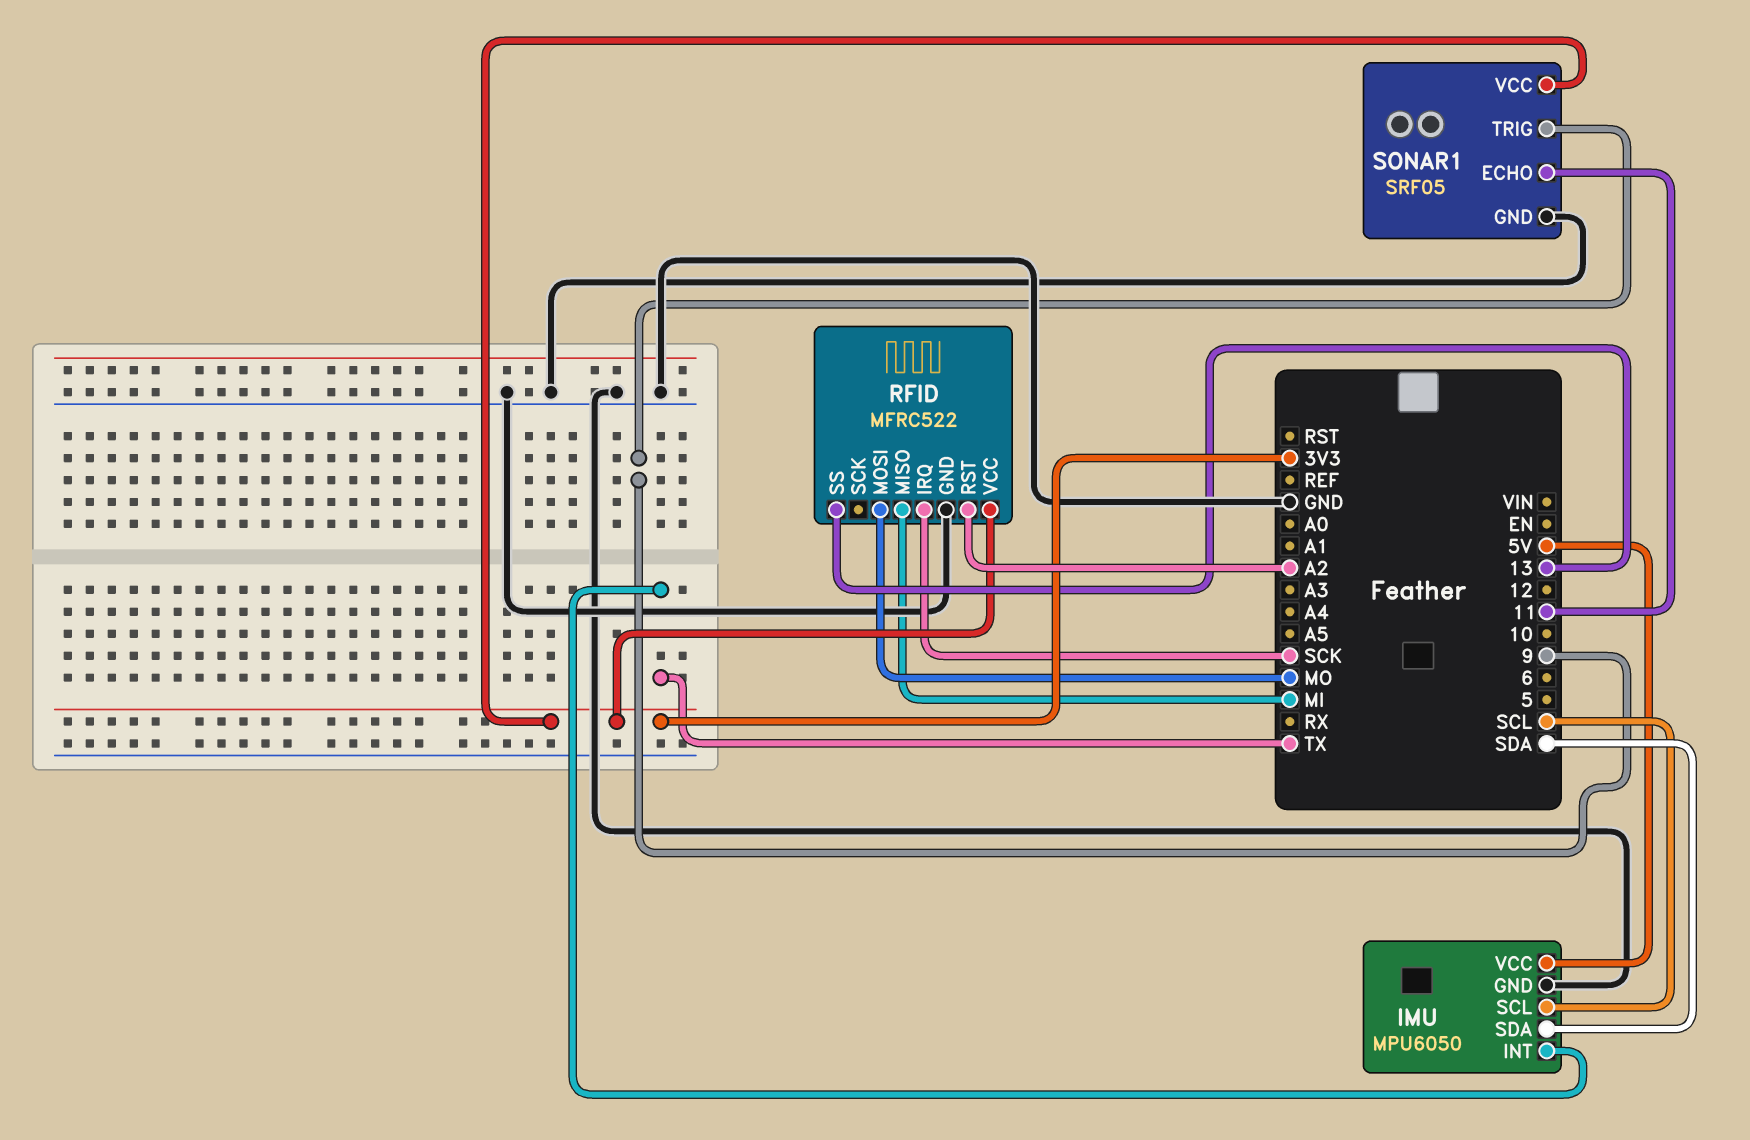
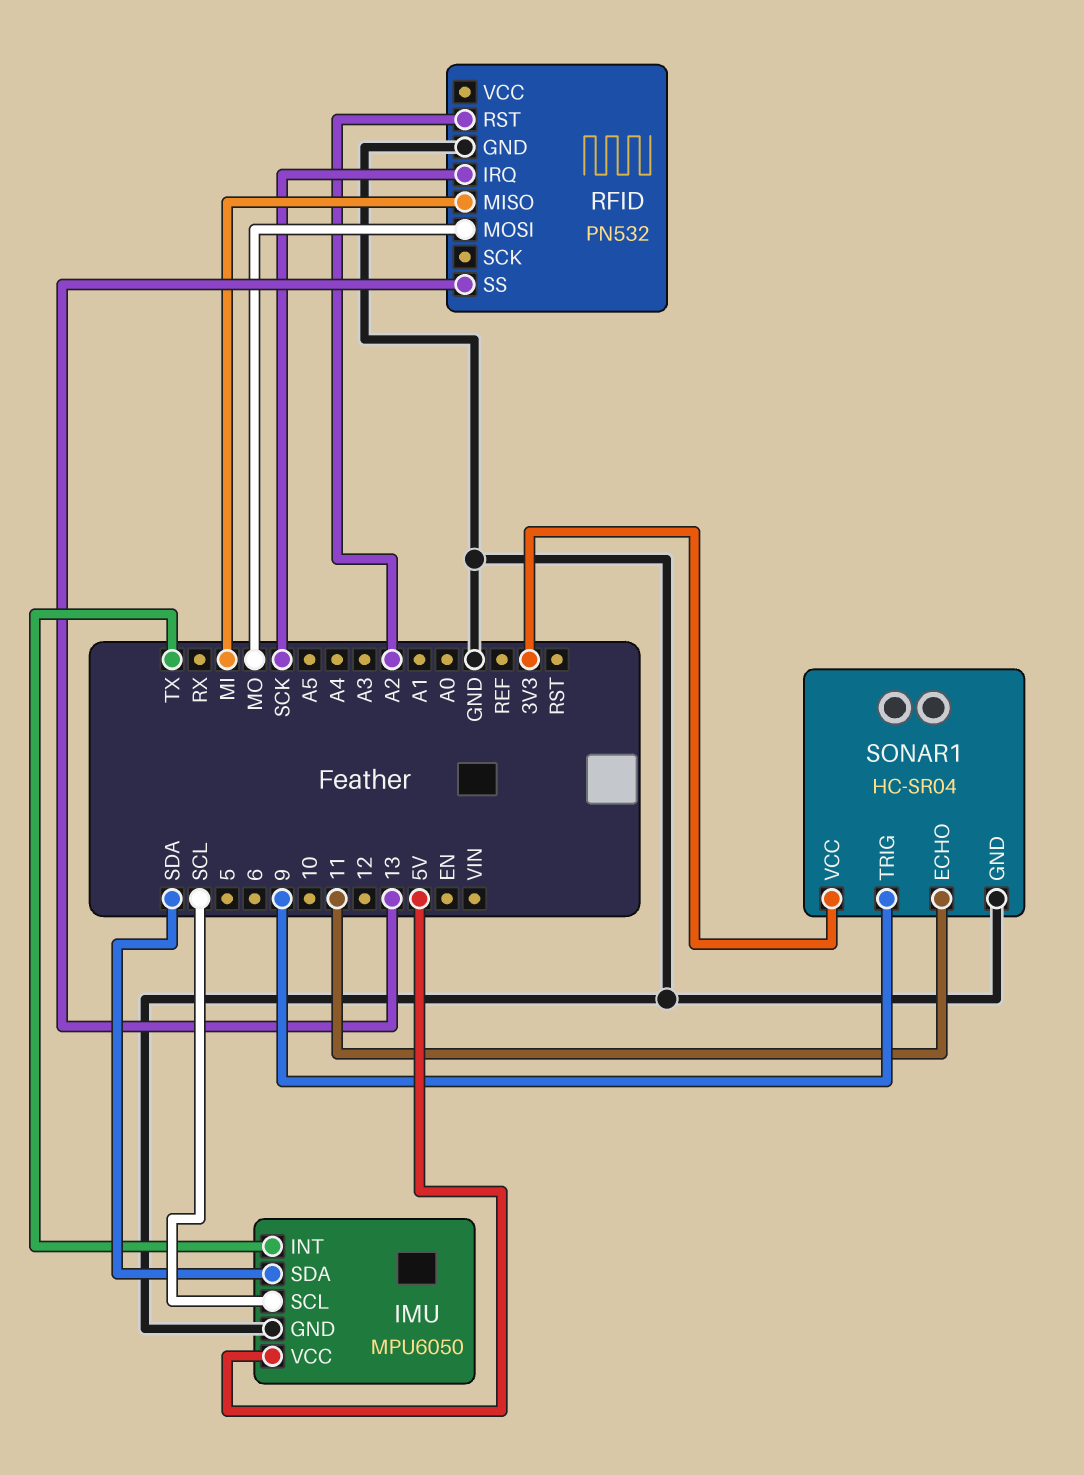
RFID: MFRC522 -> PN532
RFID pin VCC: 3V3 -> none
SONAR1: SRF05 -> HC-SR04

